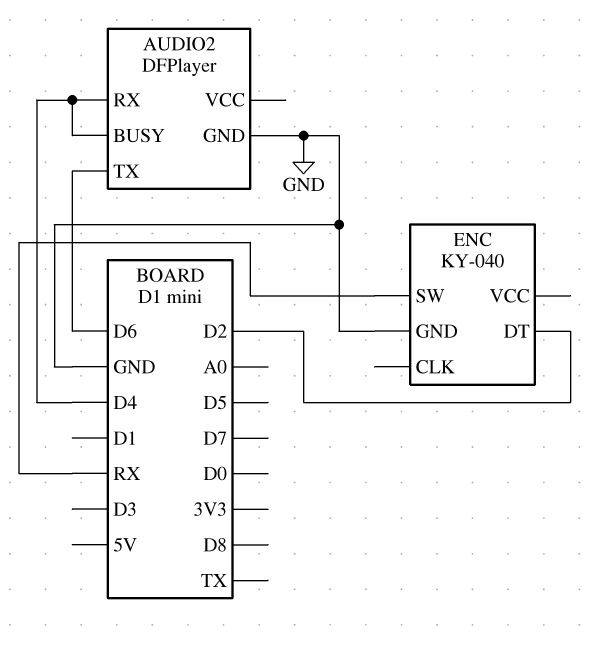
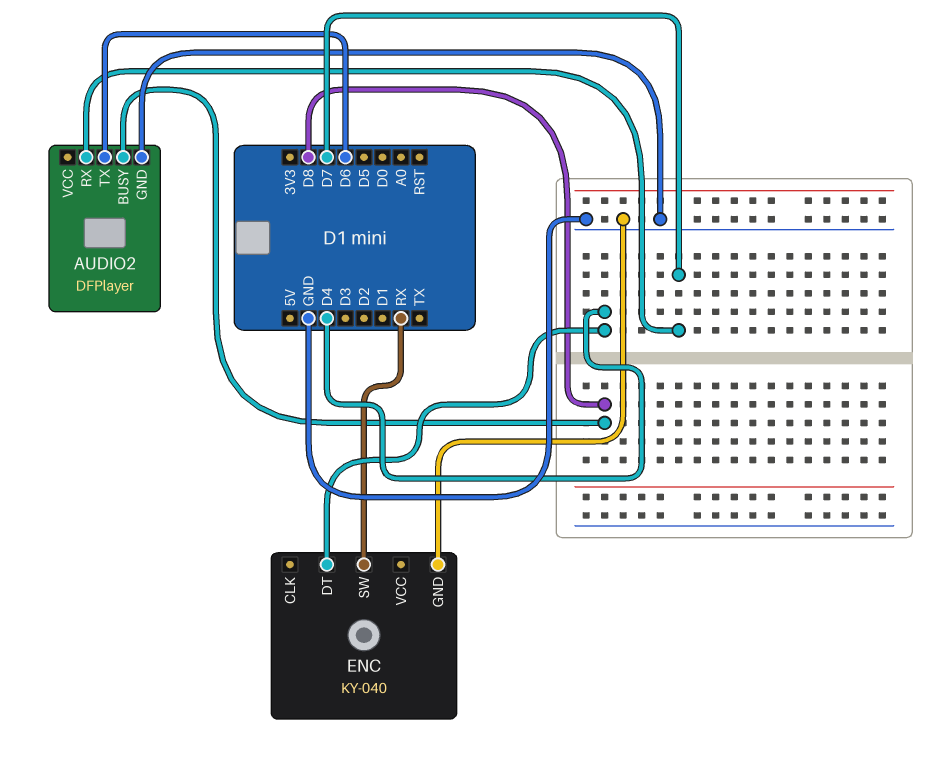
AUDIO2 pin BUSY: D4 -> D8
AUDIO2 pin RX: D4 -> D7
ENC pin DT: D2 -> D4

